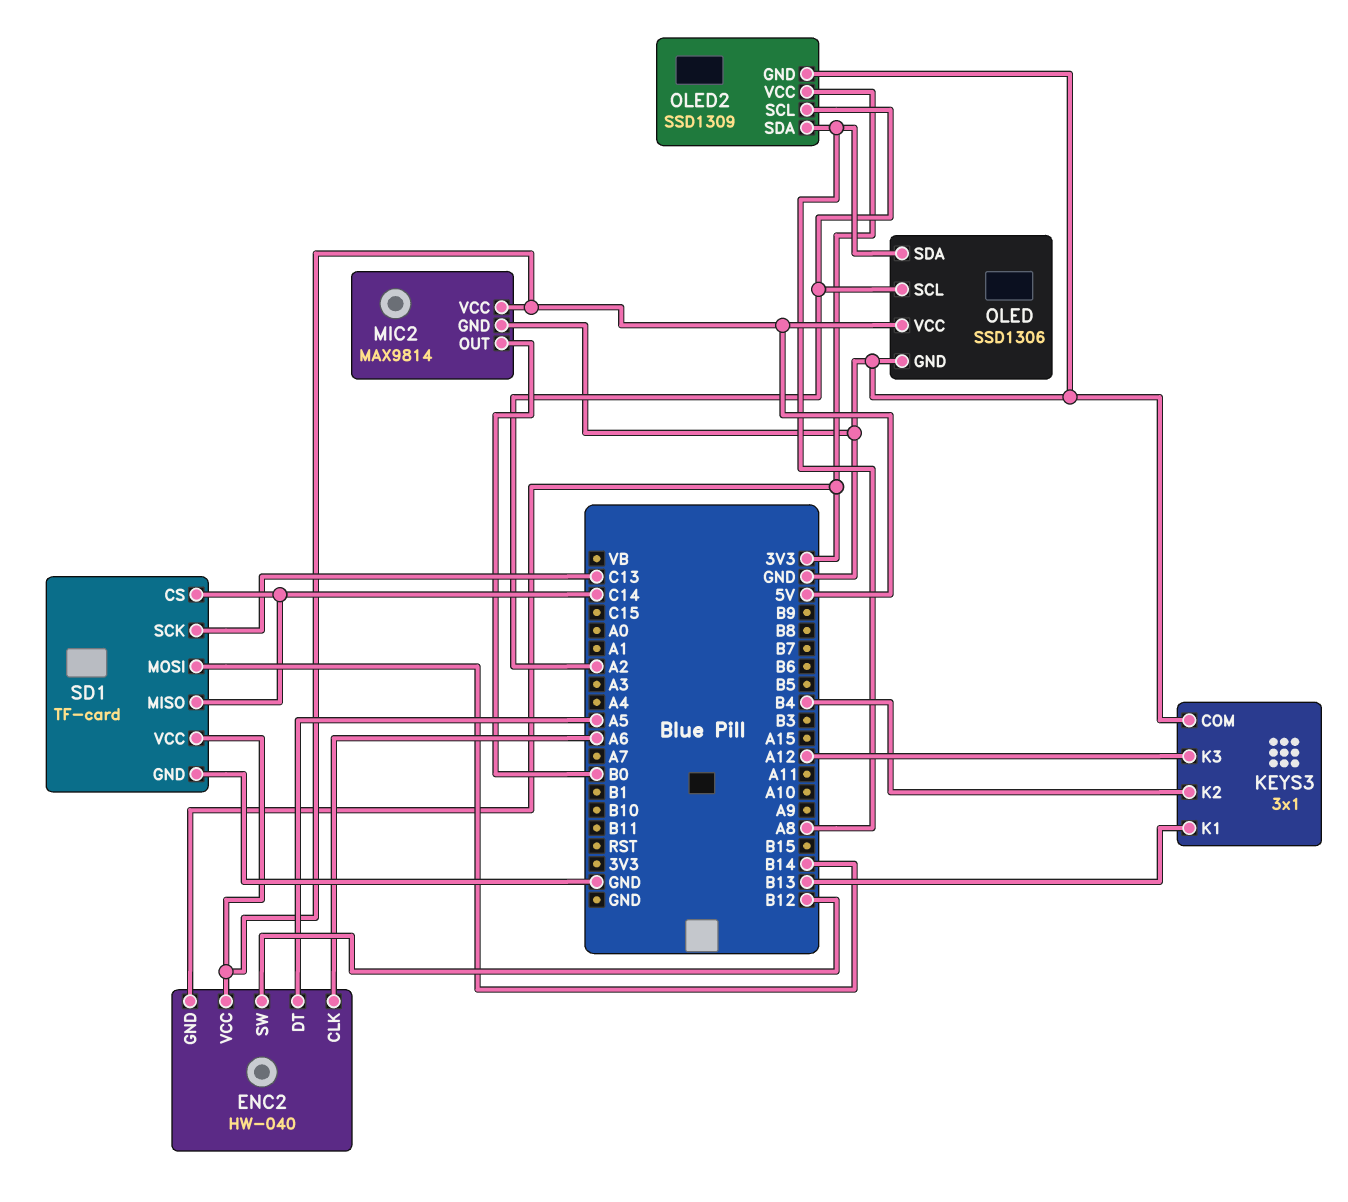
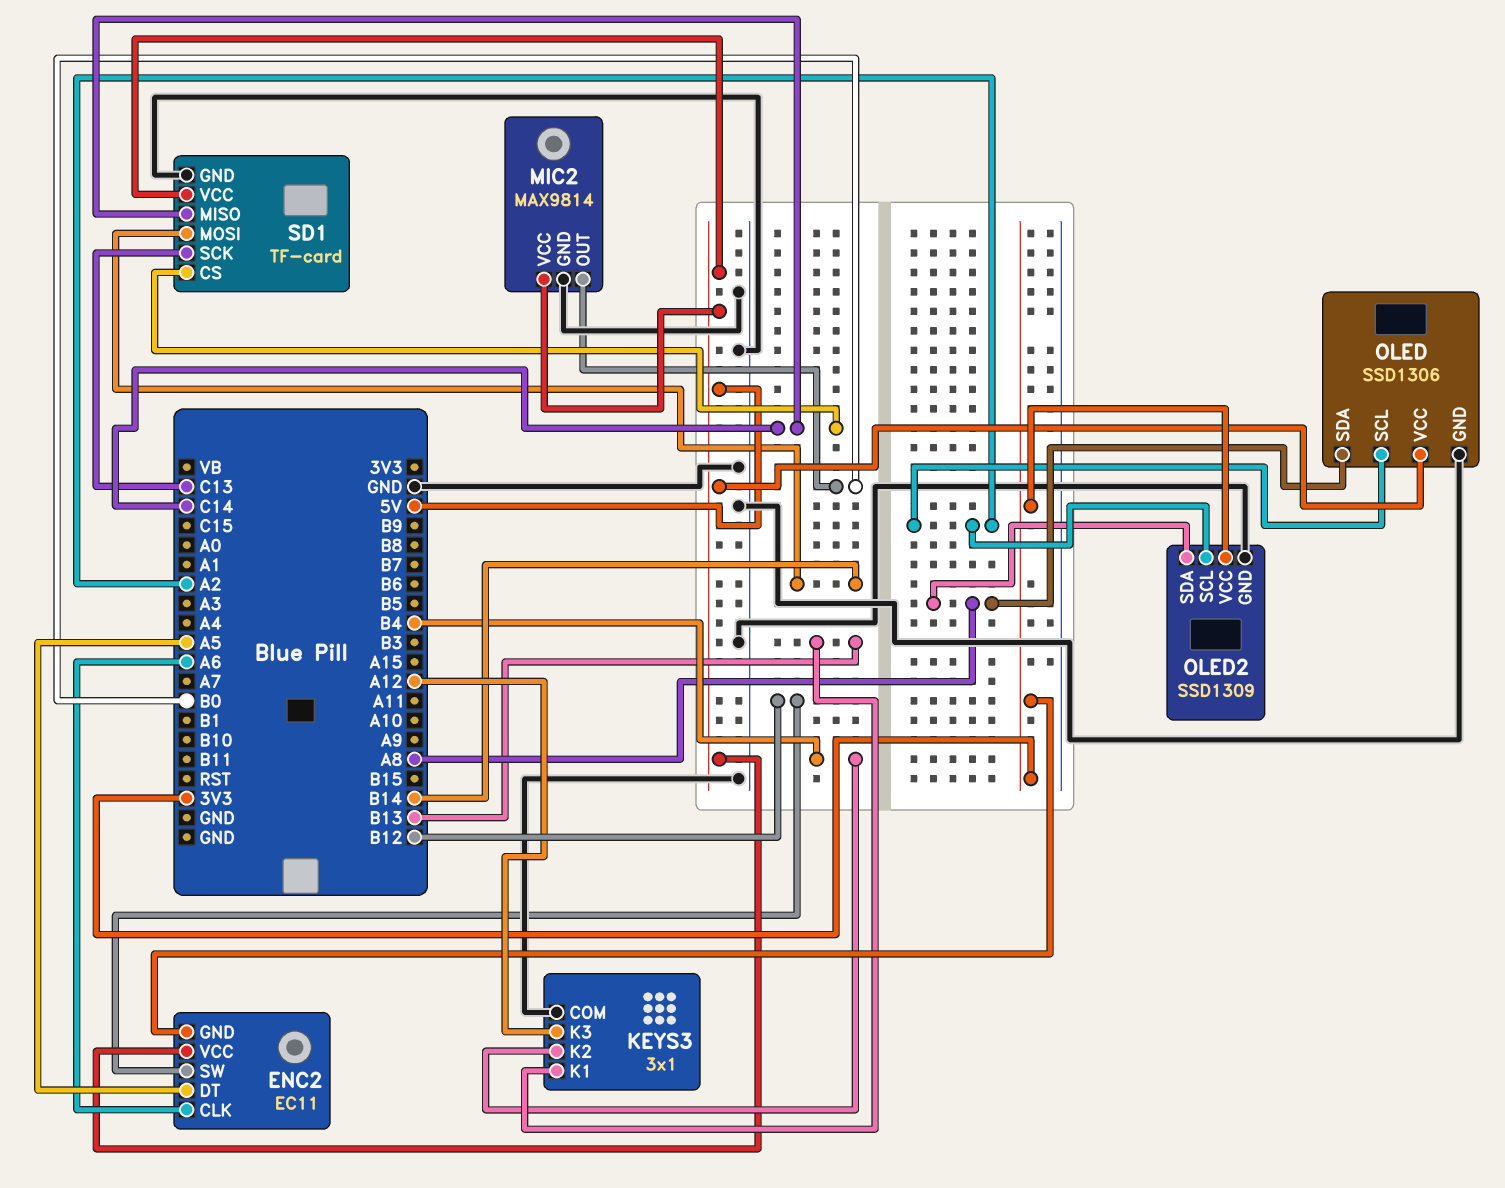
ENC2: HW-040 -> EC11

